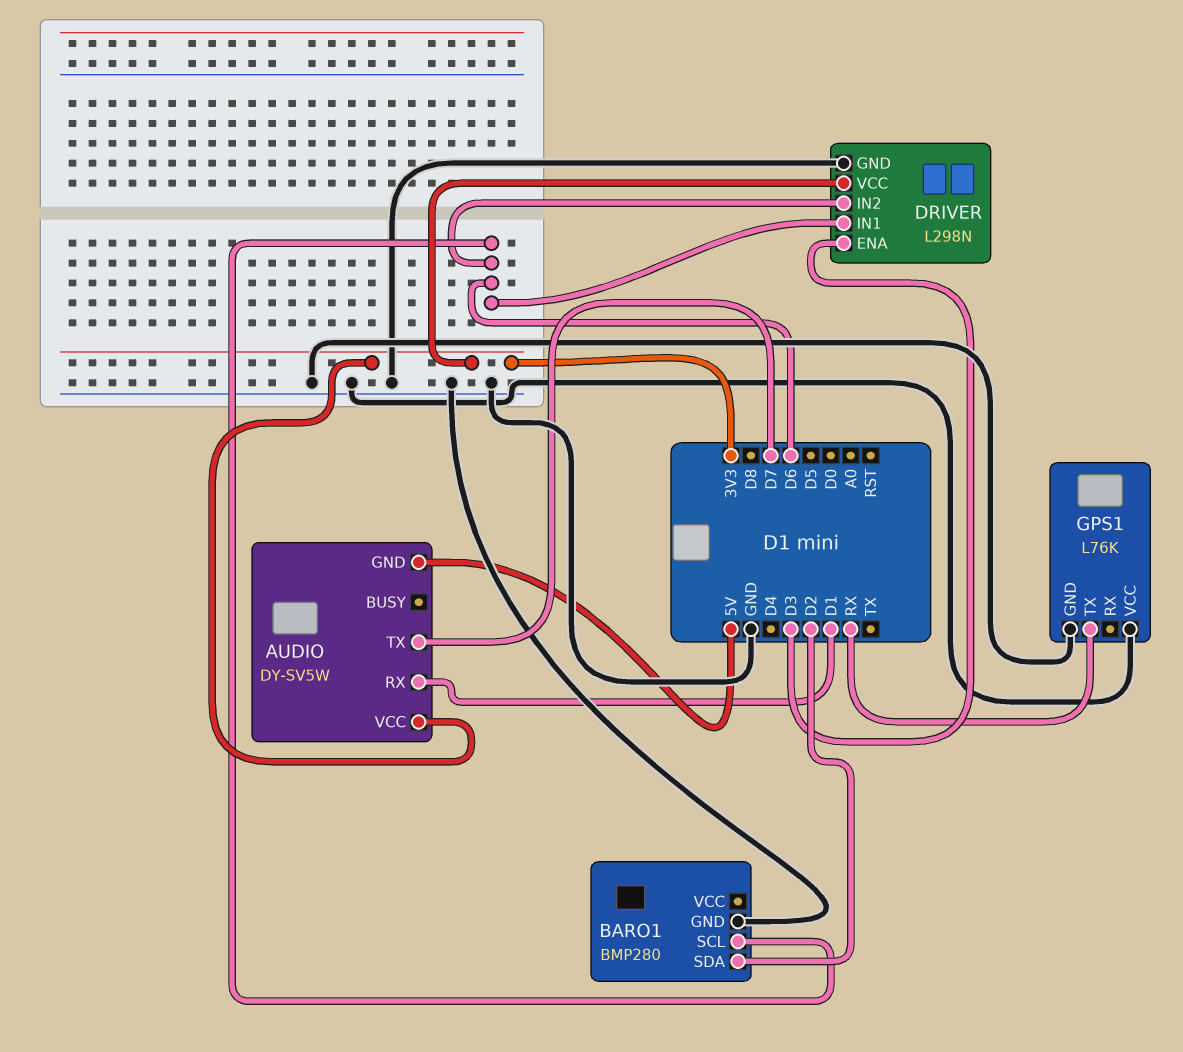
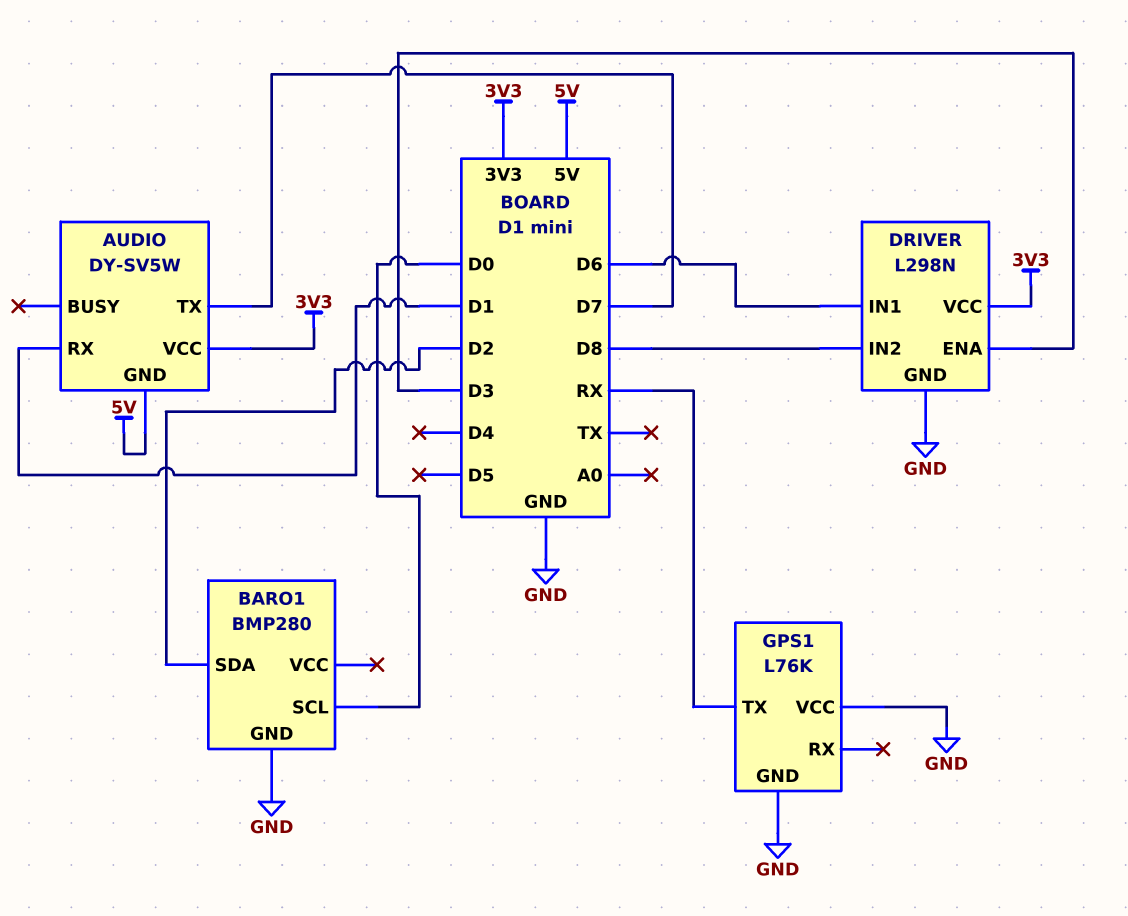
BARO1 pin SCL: D6 -> D0
DRIVER pin IN2: D6 -> D8

